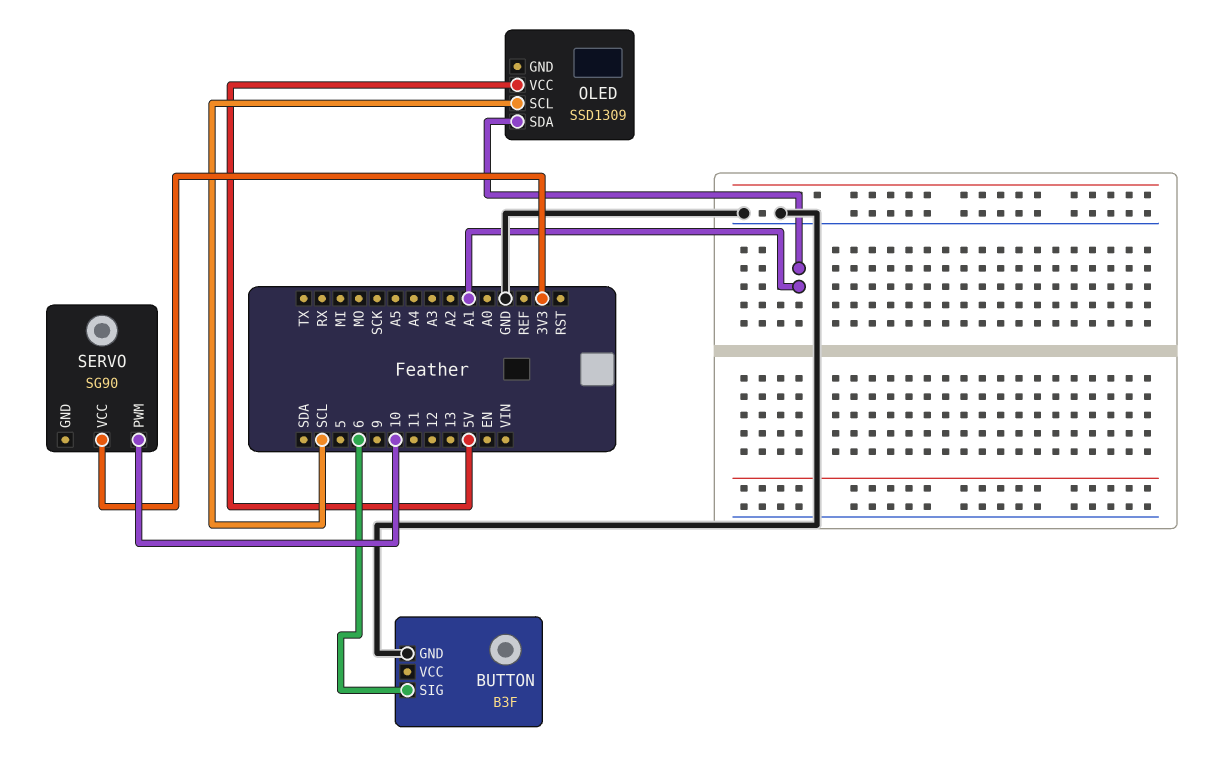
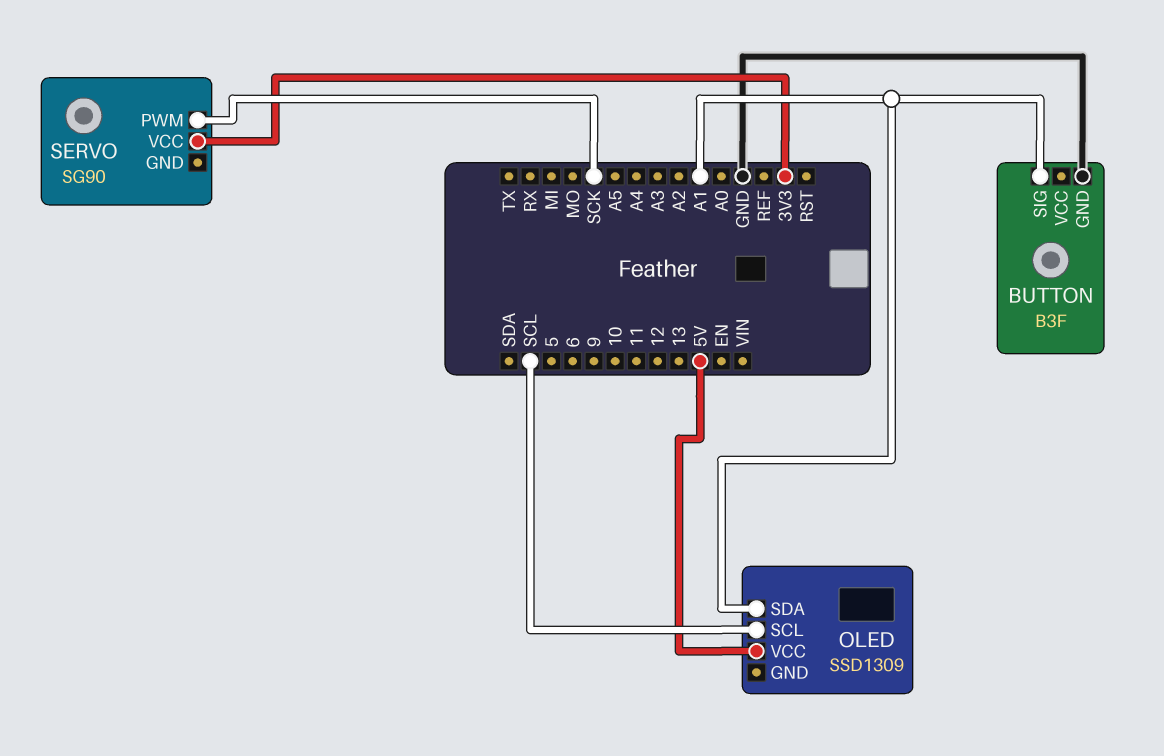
BUTTON pin SIG: 6 -> A1
SERVO pin PWM: 10 -> SCK

